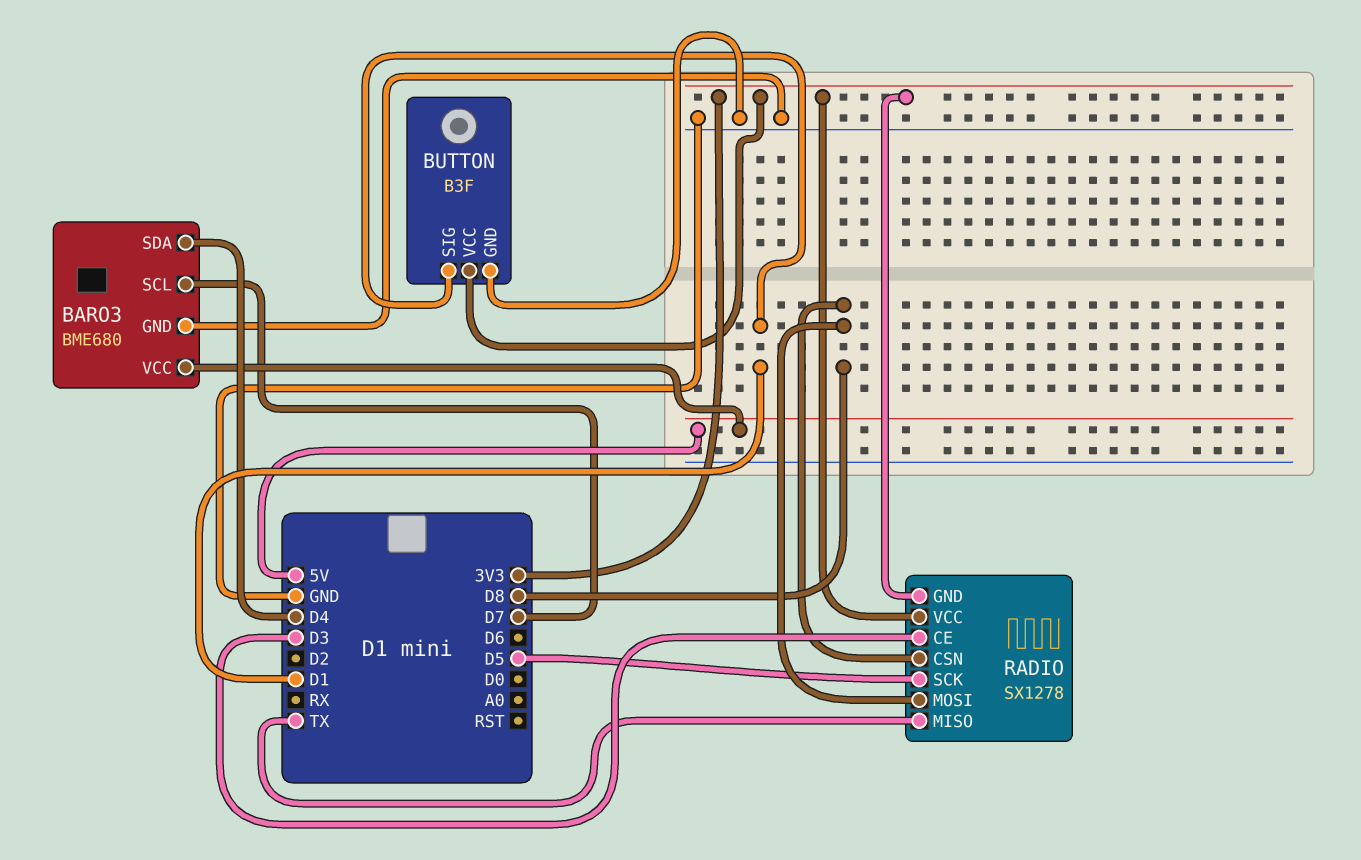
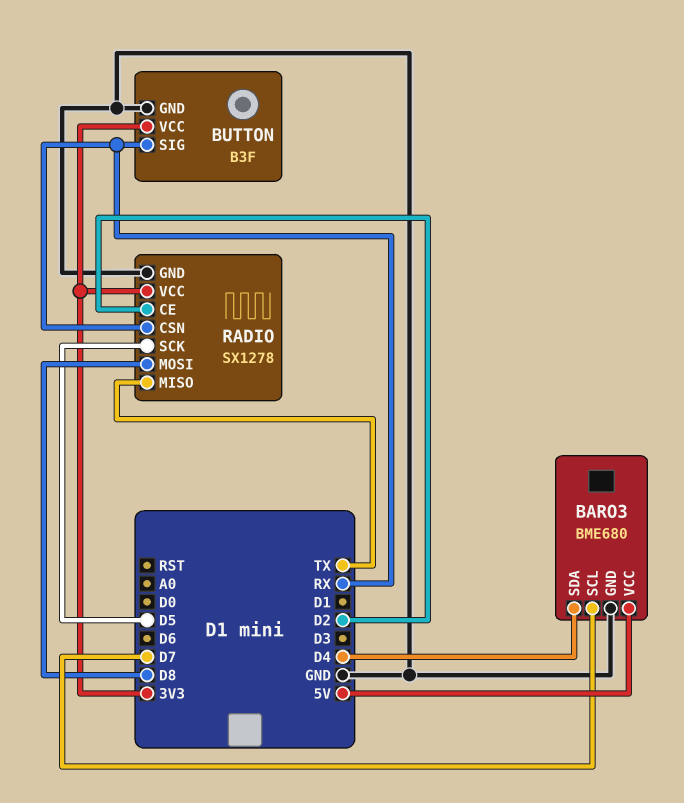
BUTTON pin SIG: D1 -> RX
RADIO pin CE: D3 -> D2
RADIO pin CSN: D8 -> RX
RADIO pin GND: 3V3 -> GND

